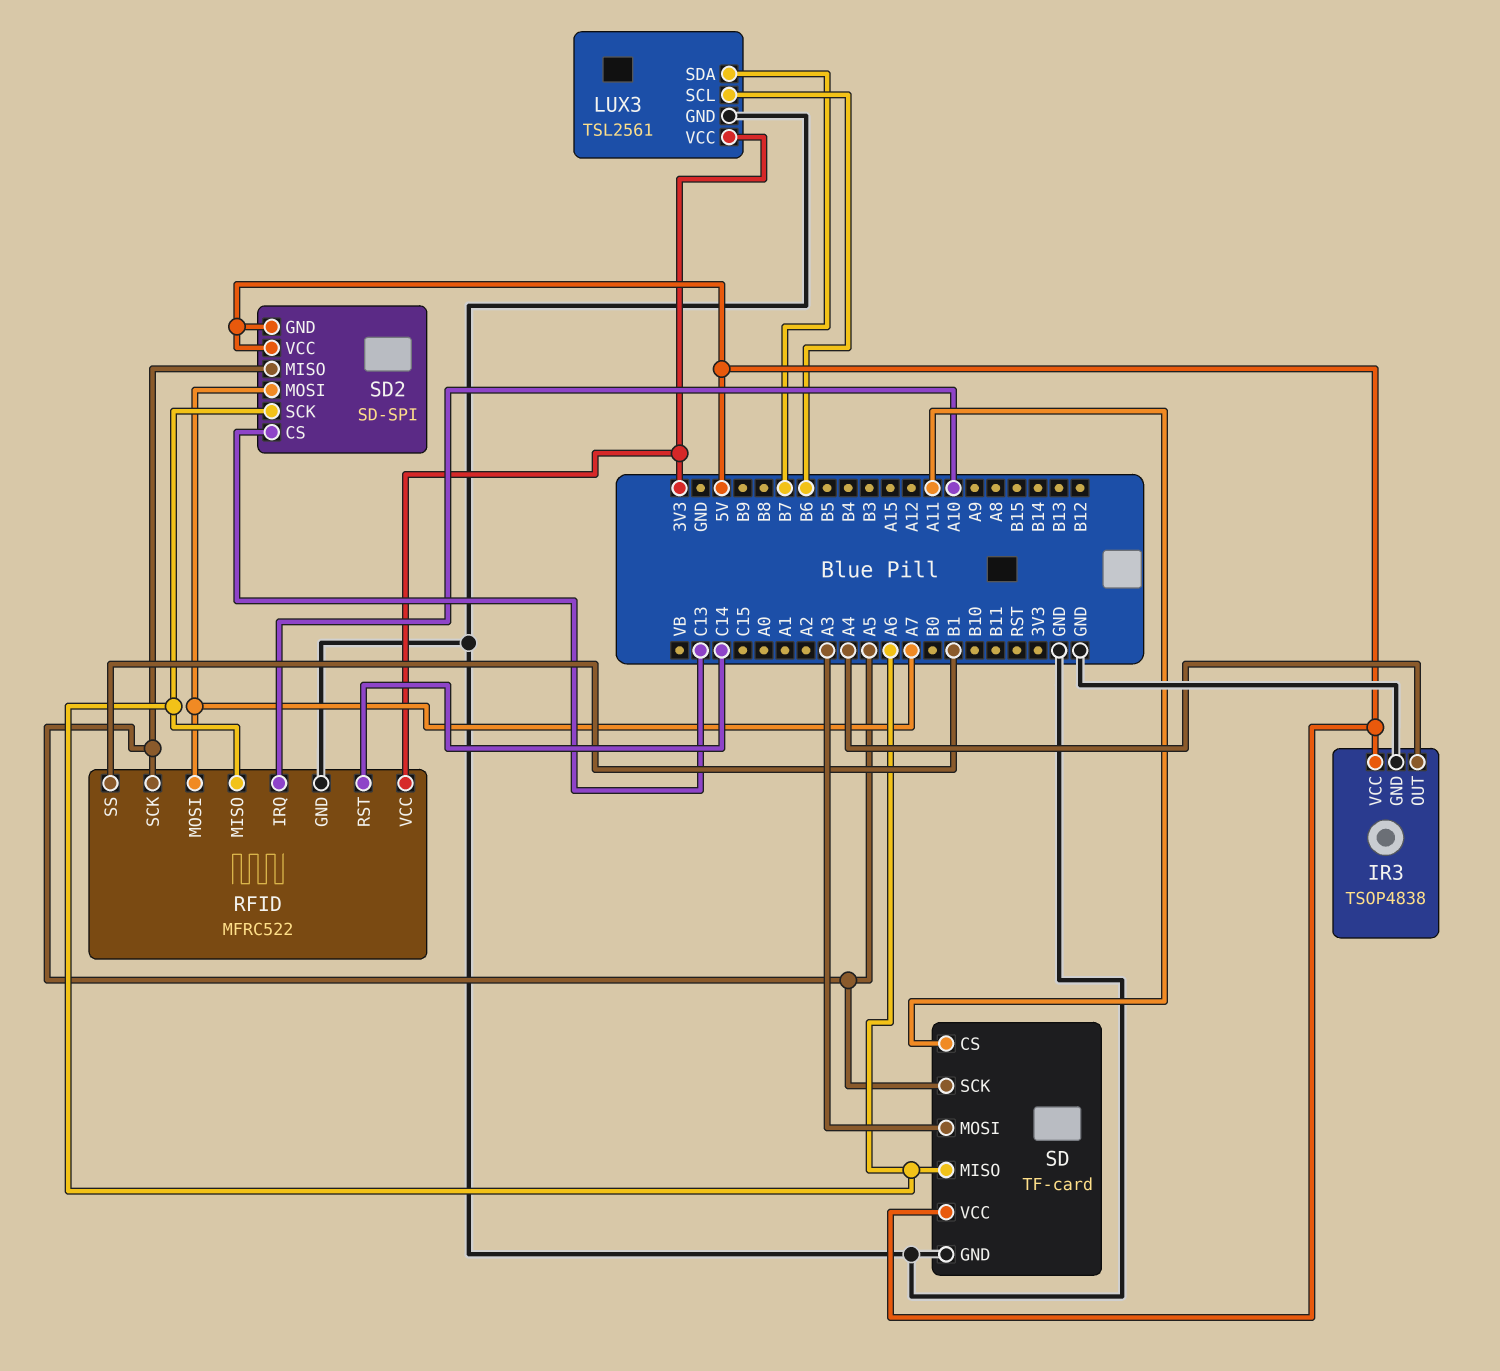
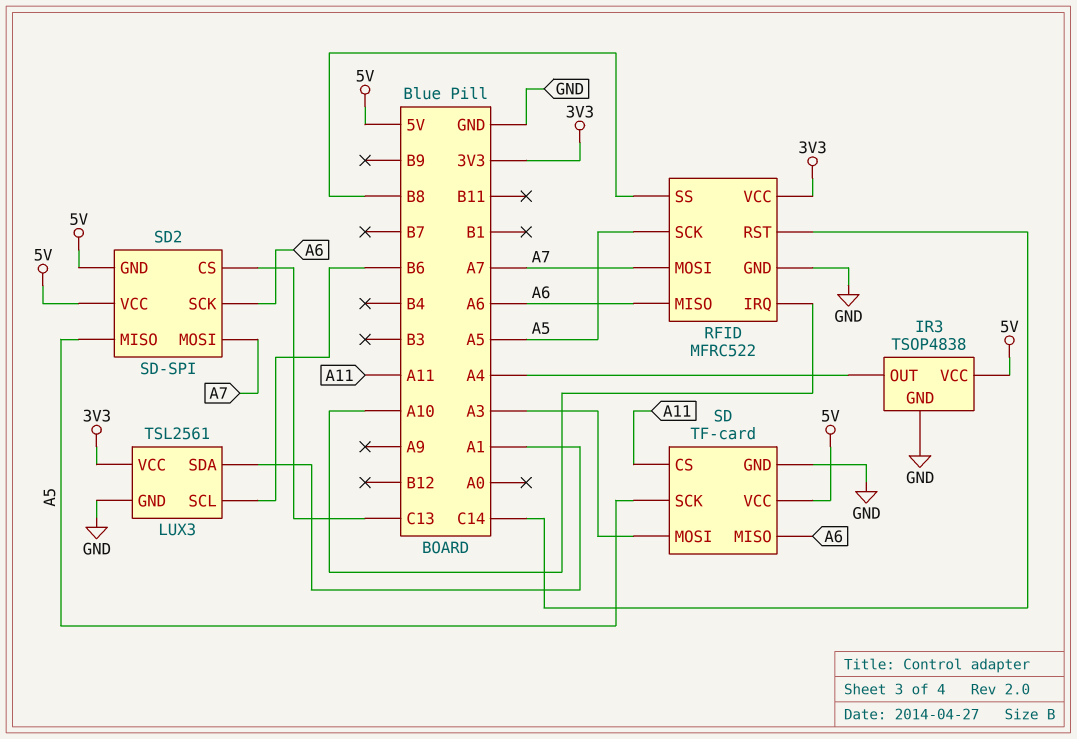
LUX3 pin SDA: B7 -> A1
RFID pin SS: B1 -> B8

